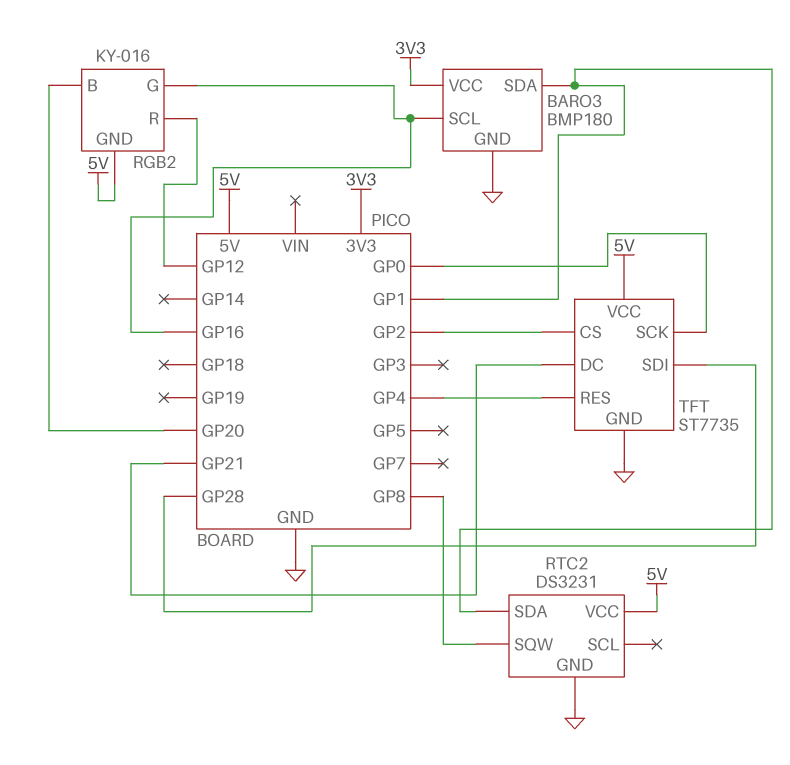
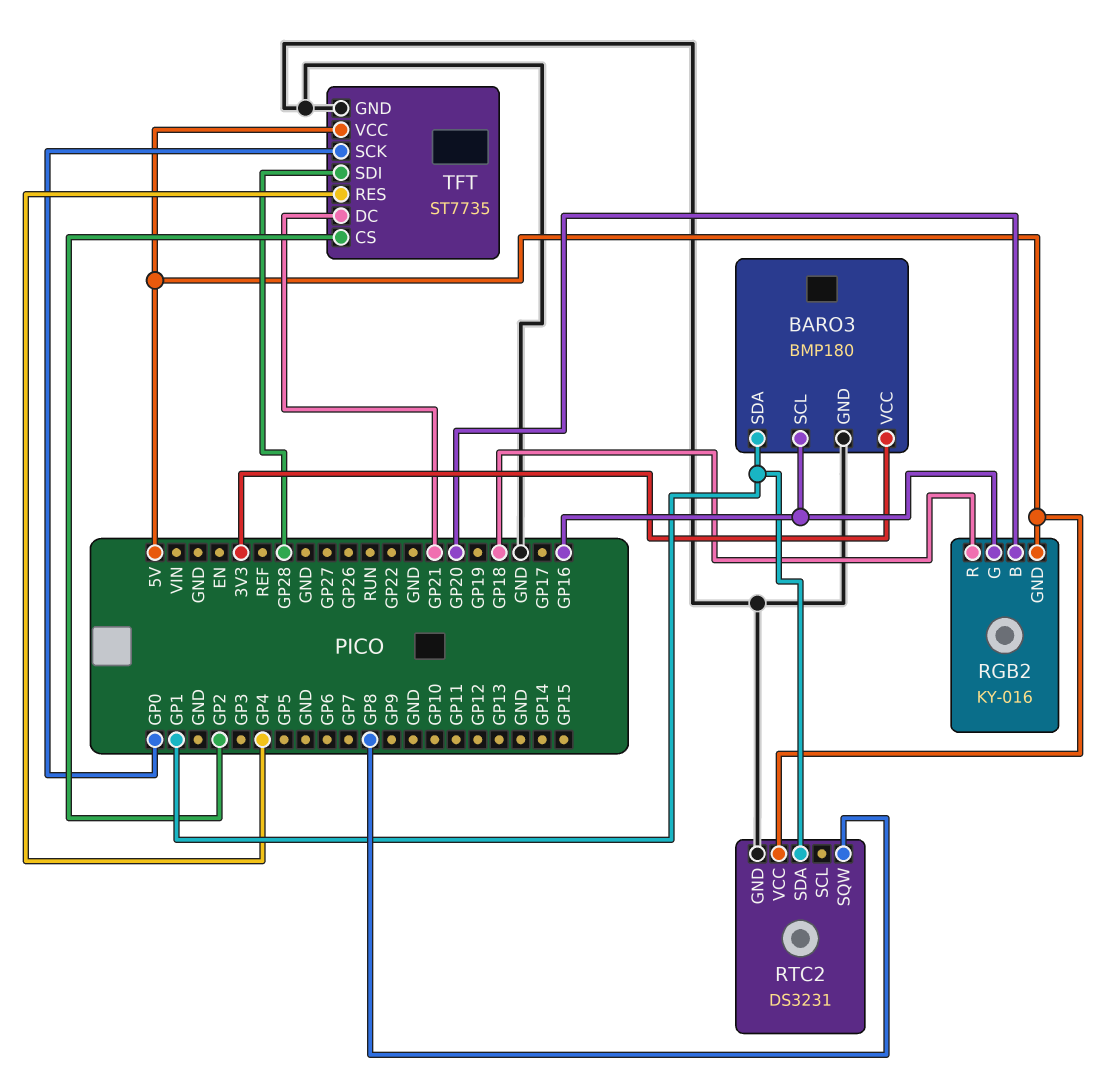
RGB2 pin R: GP12 -> GP18

